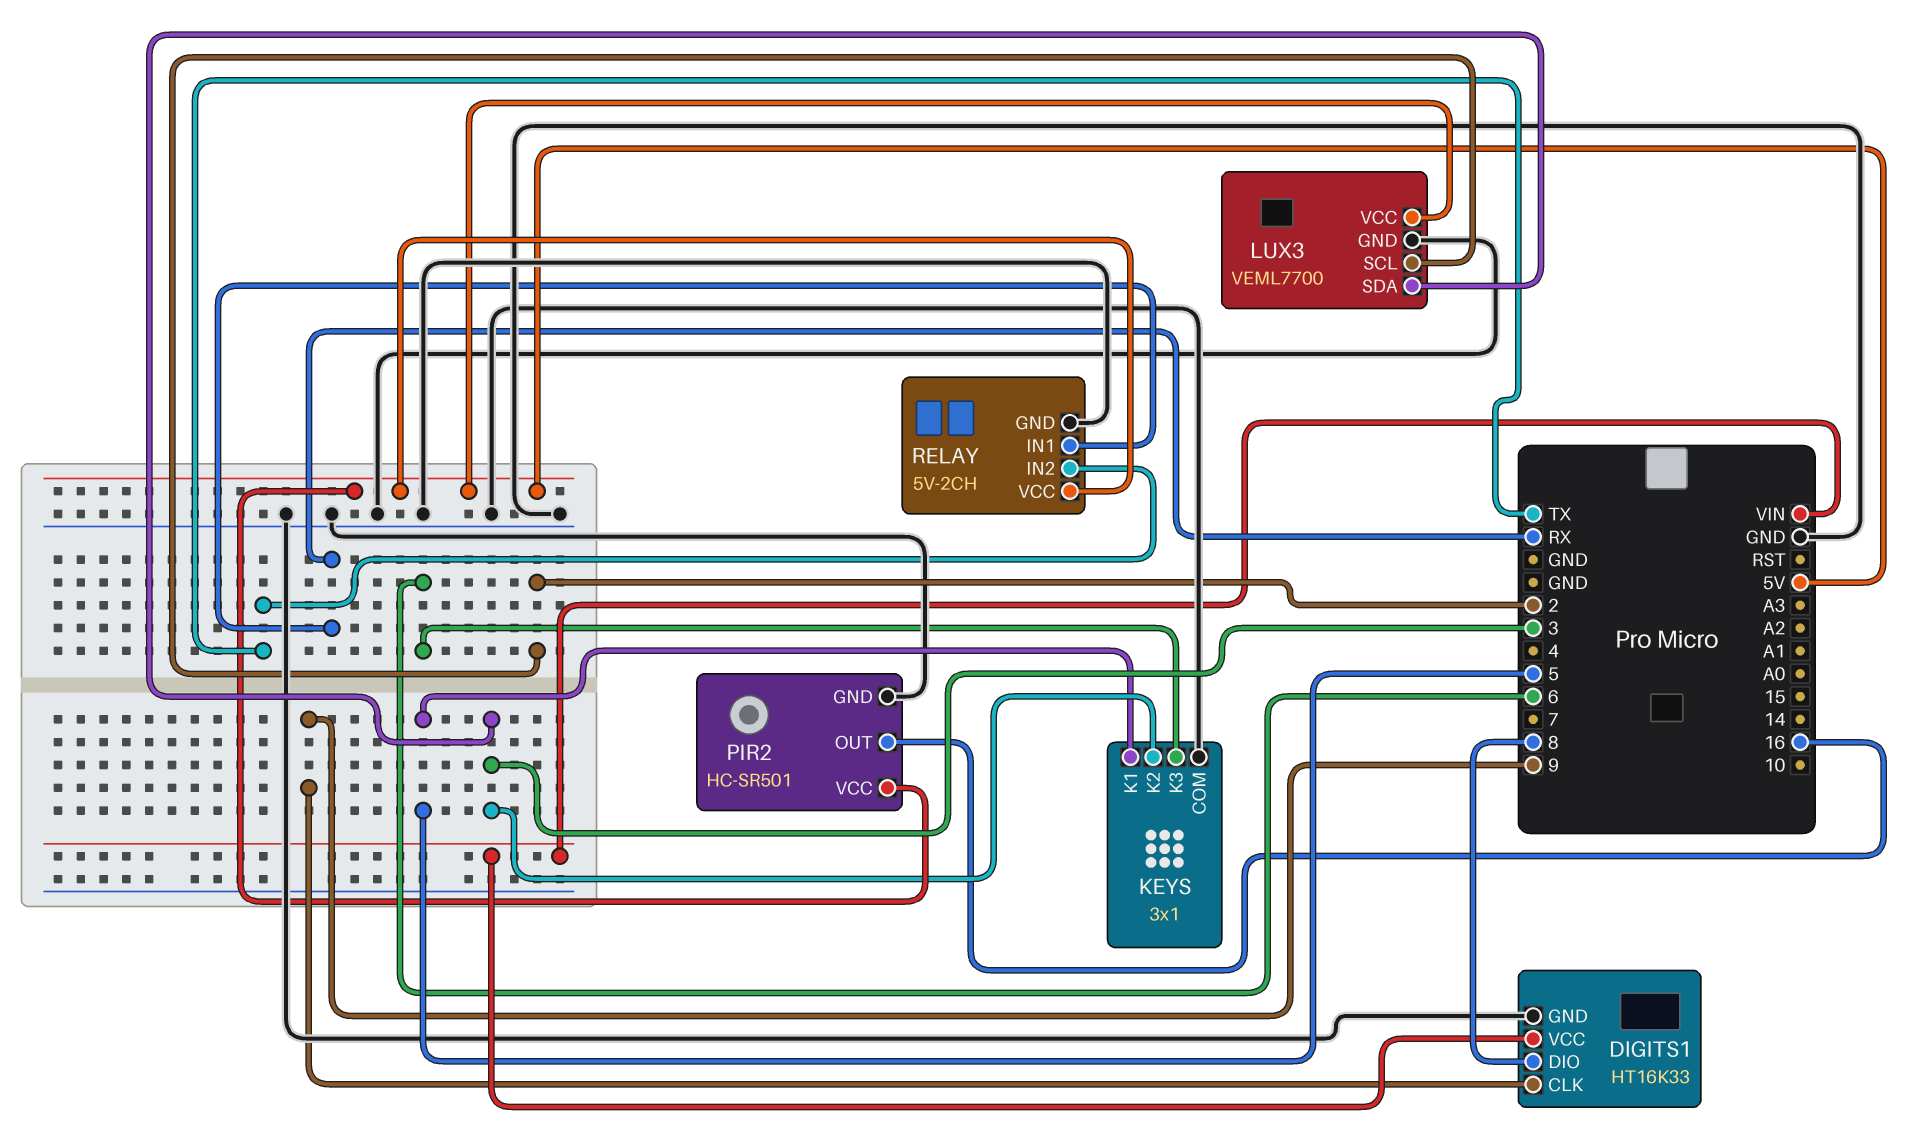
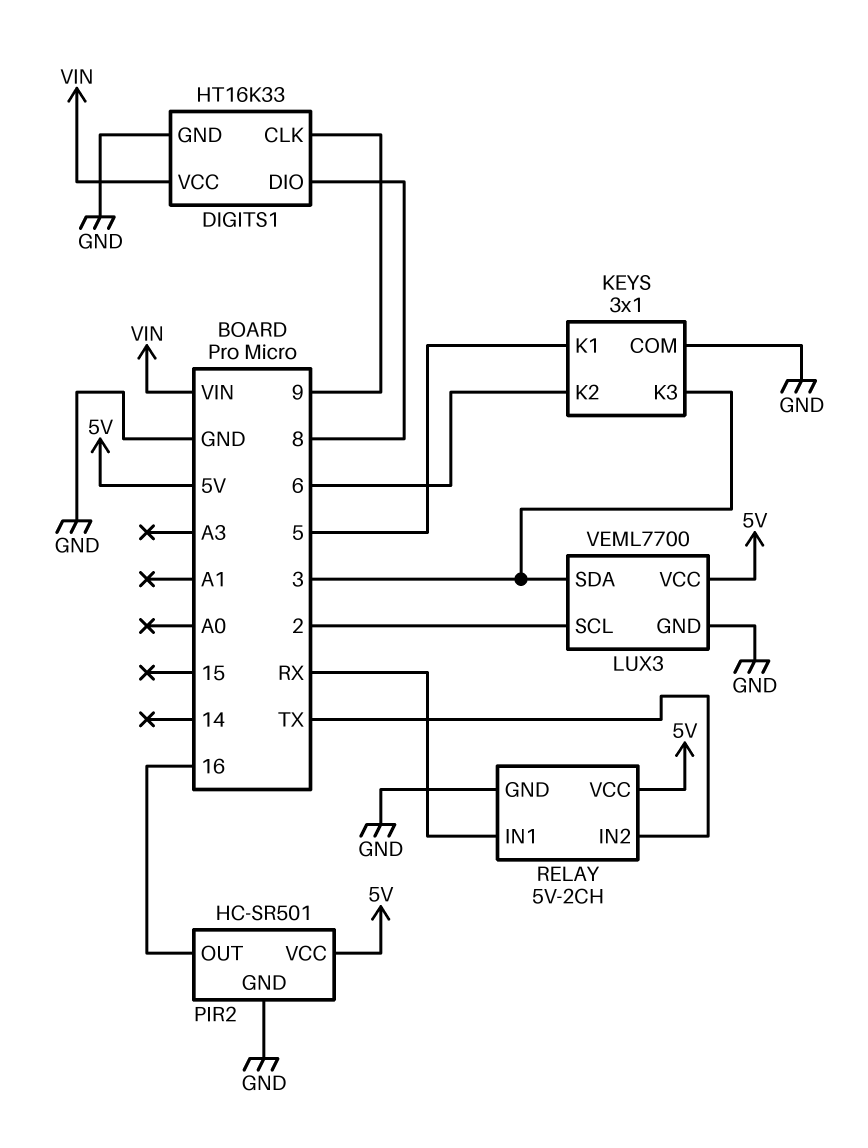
KEYS pin K2: 3 -> 6
KEYS pin K3: 6 -> 3

